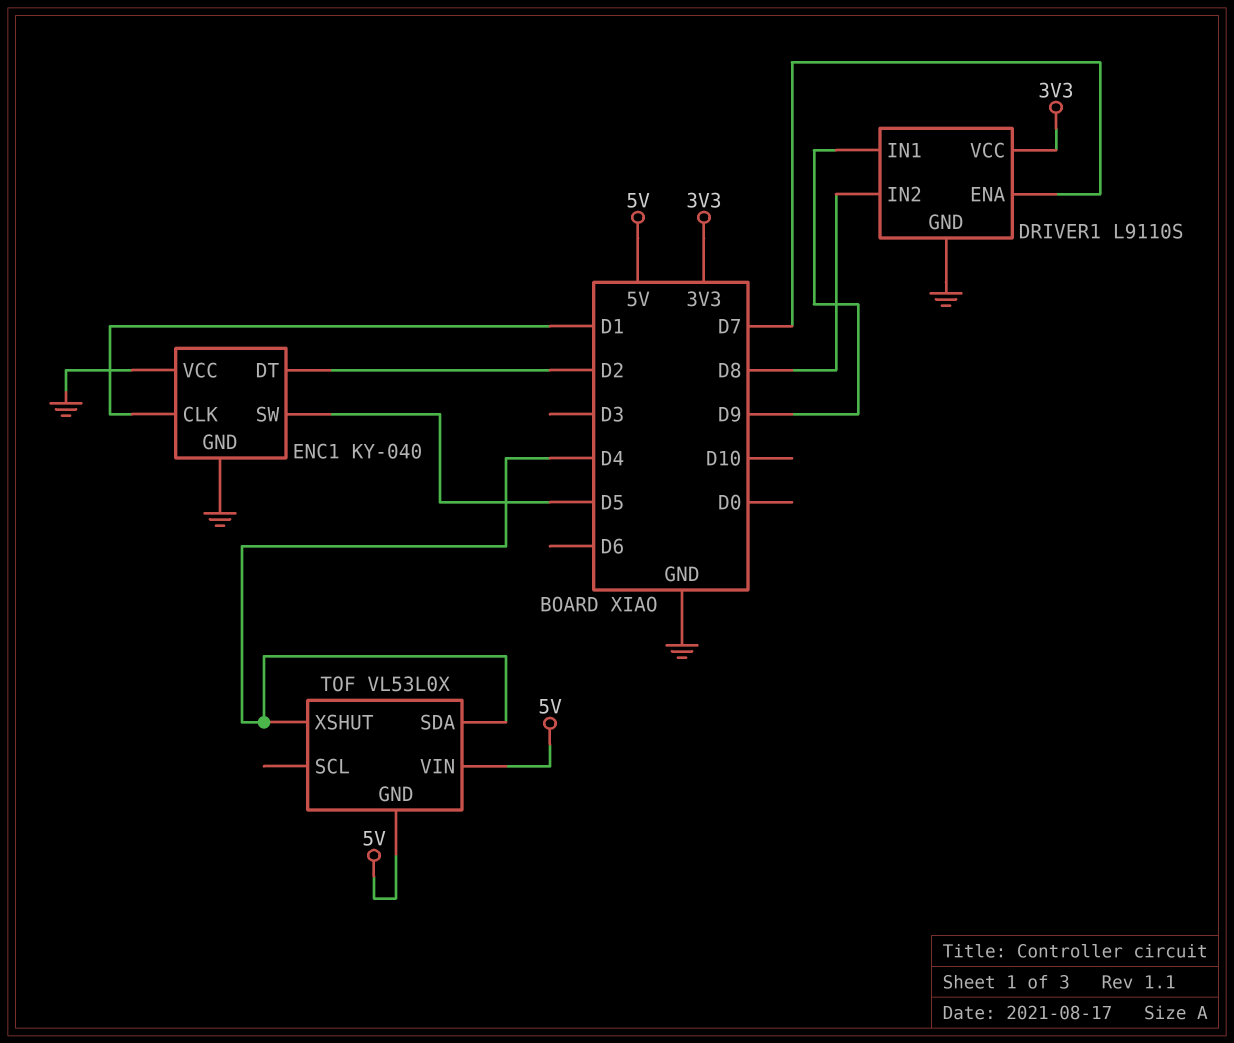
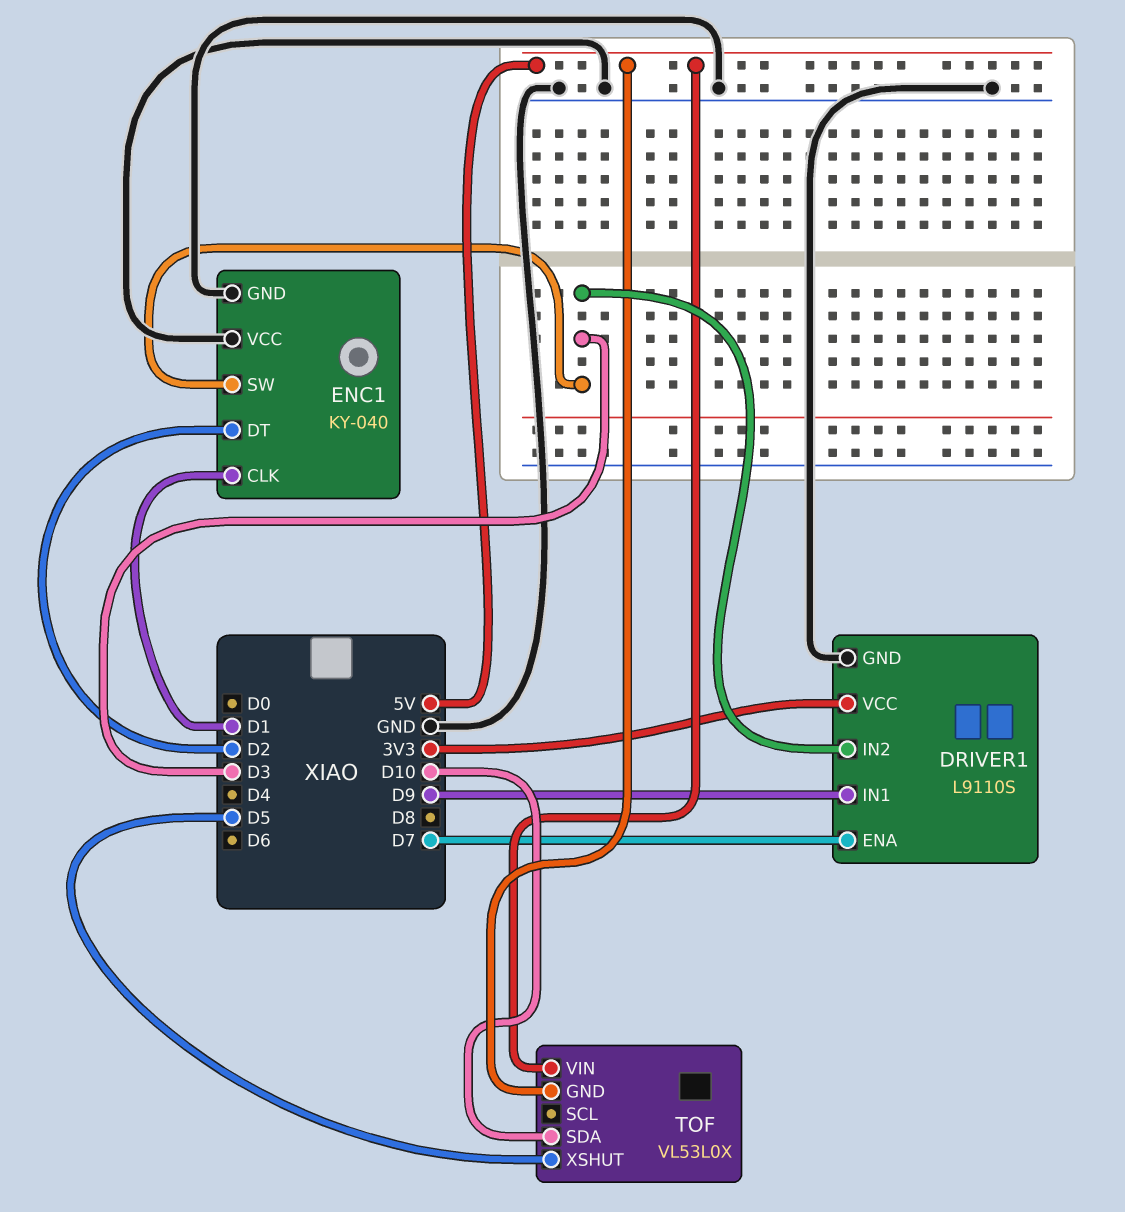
DRIVER1 pin IN2: D8 -> D3
ENC1 pin SW: D5 -> D3
TOF pin SDA: D4 -> D10
TOF pin XSHUT: D4 -> D5

